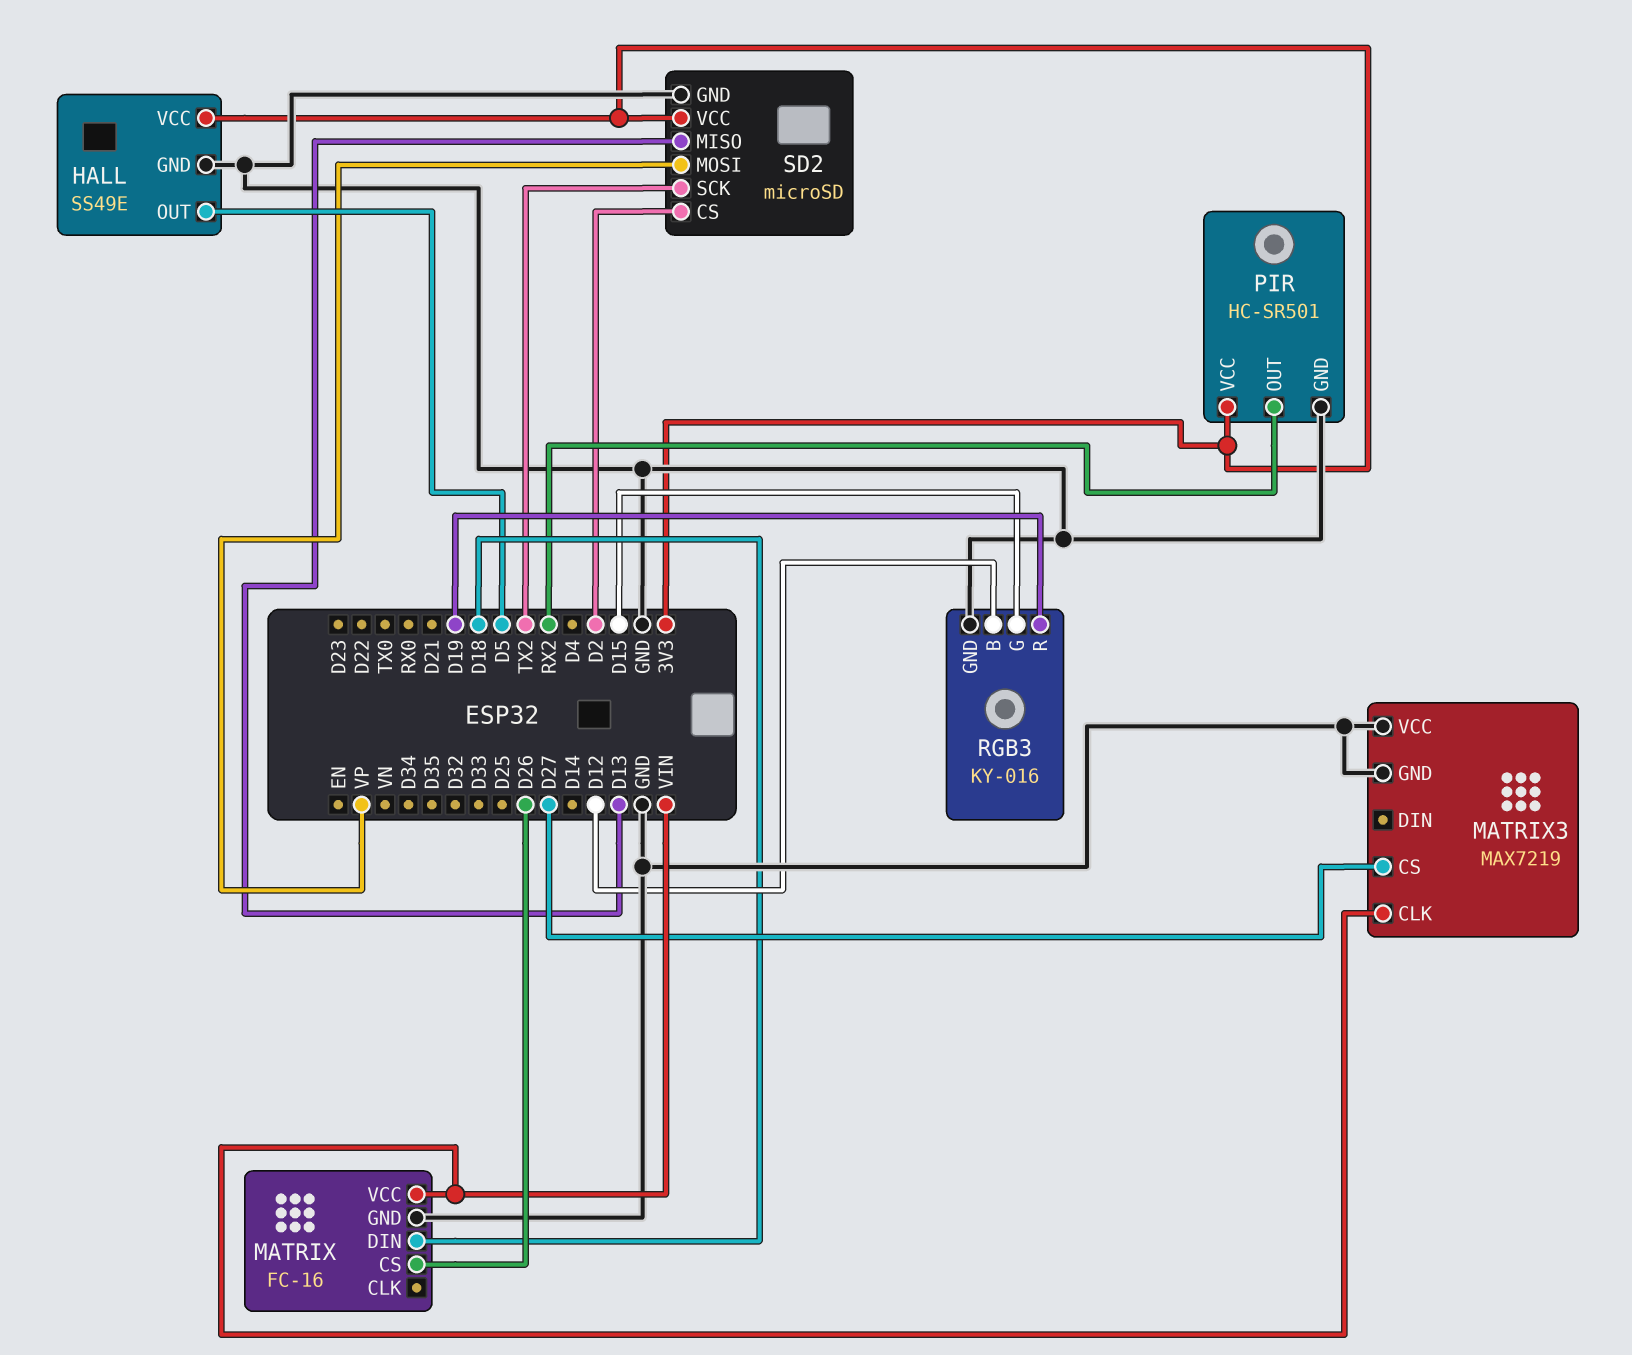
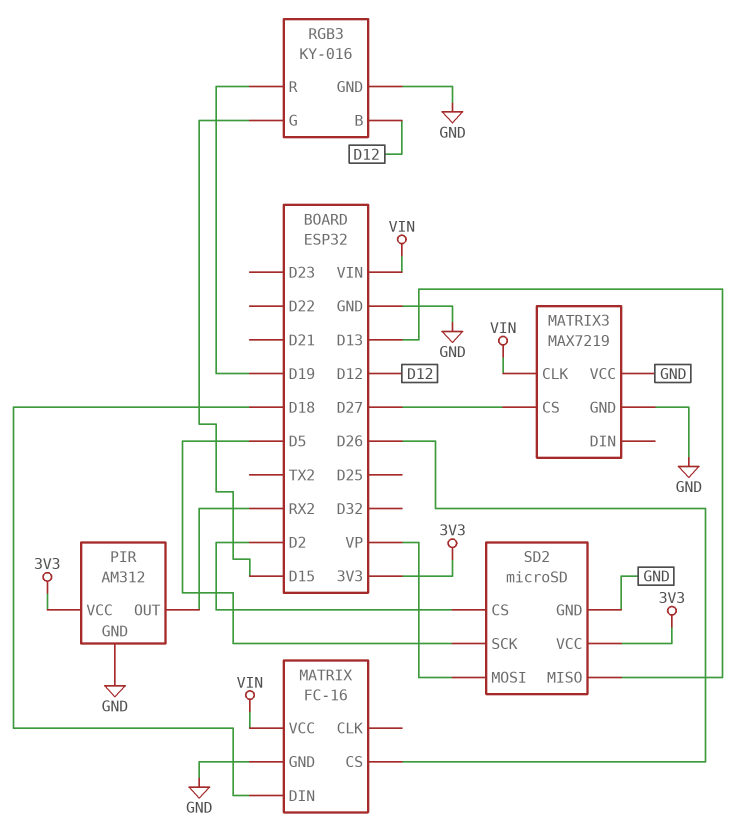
HALL: SS49E -> none
HALL pin GND: GND -> none
HALL pin OUT: D5 -> none
HALL pin VCC: 3V3 -> none
PIR: HC-SR501 -> AM312
SD2 pin SCK: TX2 -> D5

